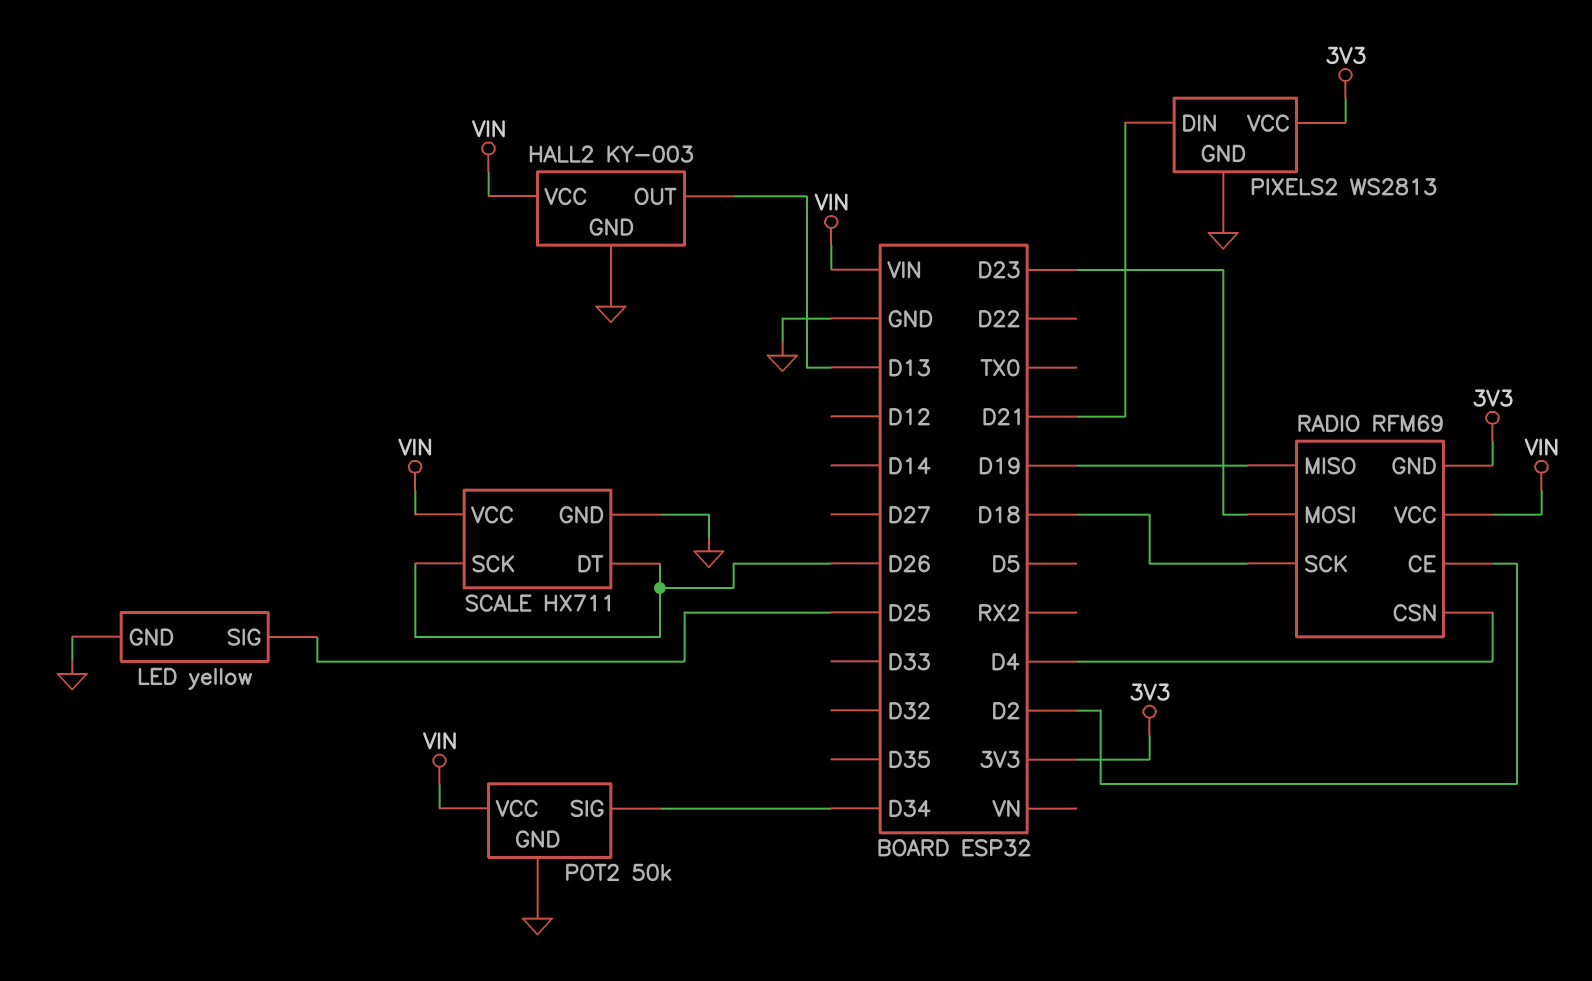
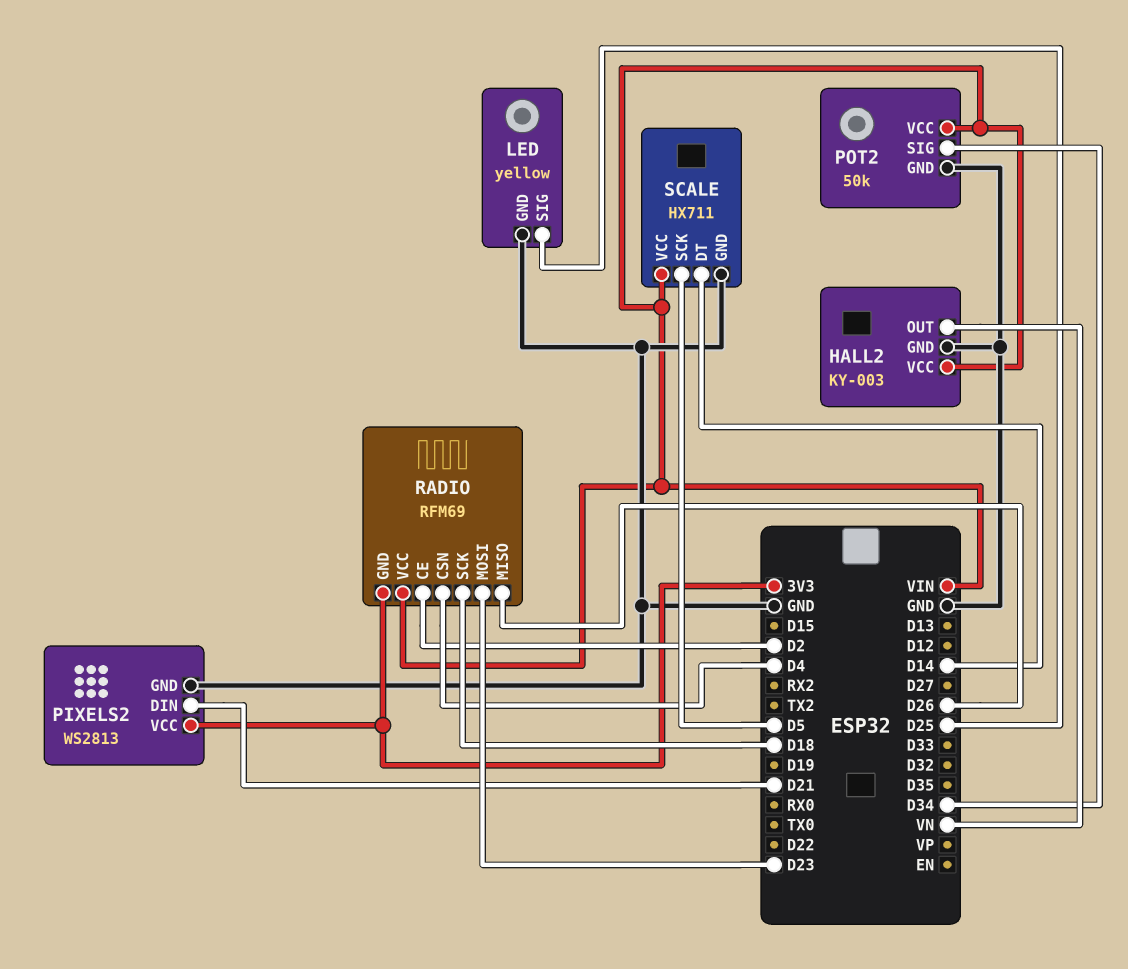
HALL2 pin OUT: D13 -> VN
RADIO pin MISO: D19 -> D26
SCALE pin DT: D26 -> D14
SCALE pin SCK: D26 -> D5

